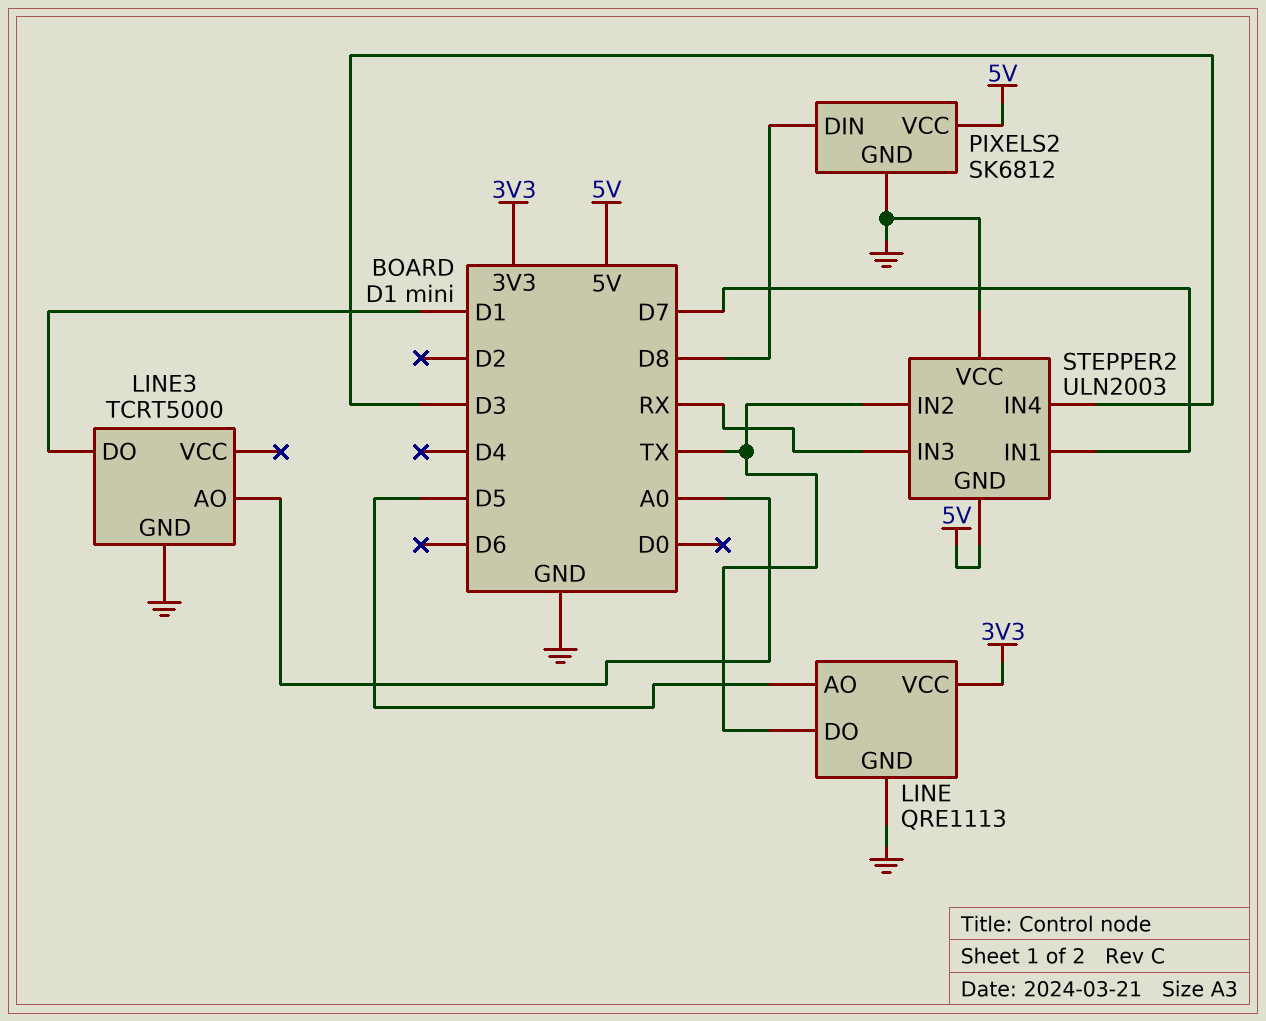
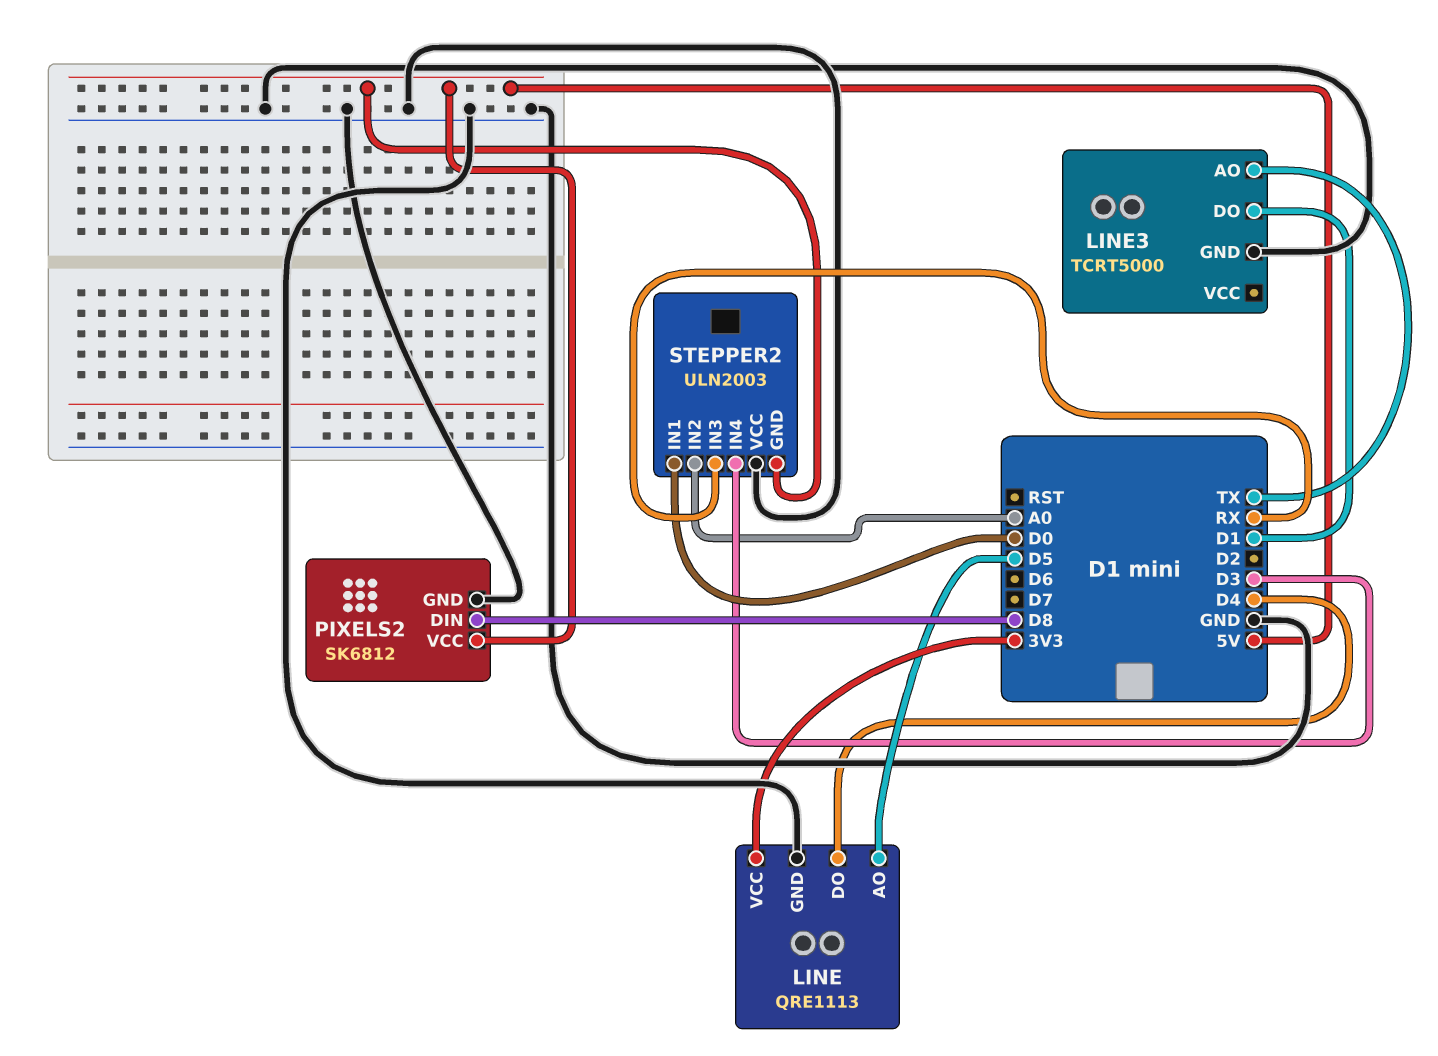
LINE pin DO: TX -> D4
LINE3 pin AO: A0 -> TX
STEPPER2 pin IN1: D7 -> D0
STEPPER2 pin IN2: TX -> A0

